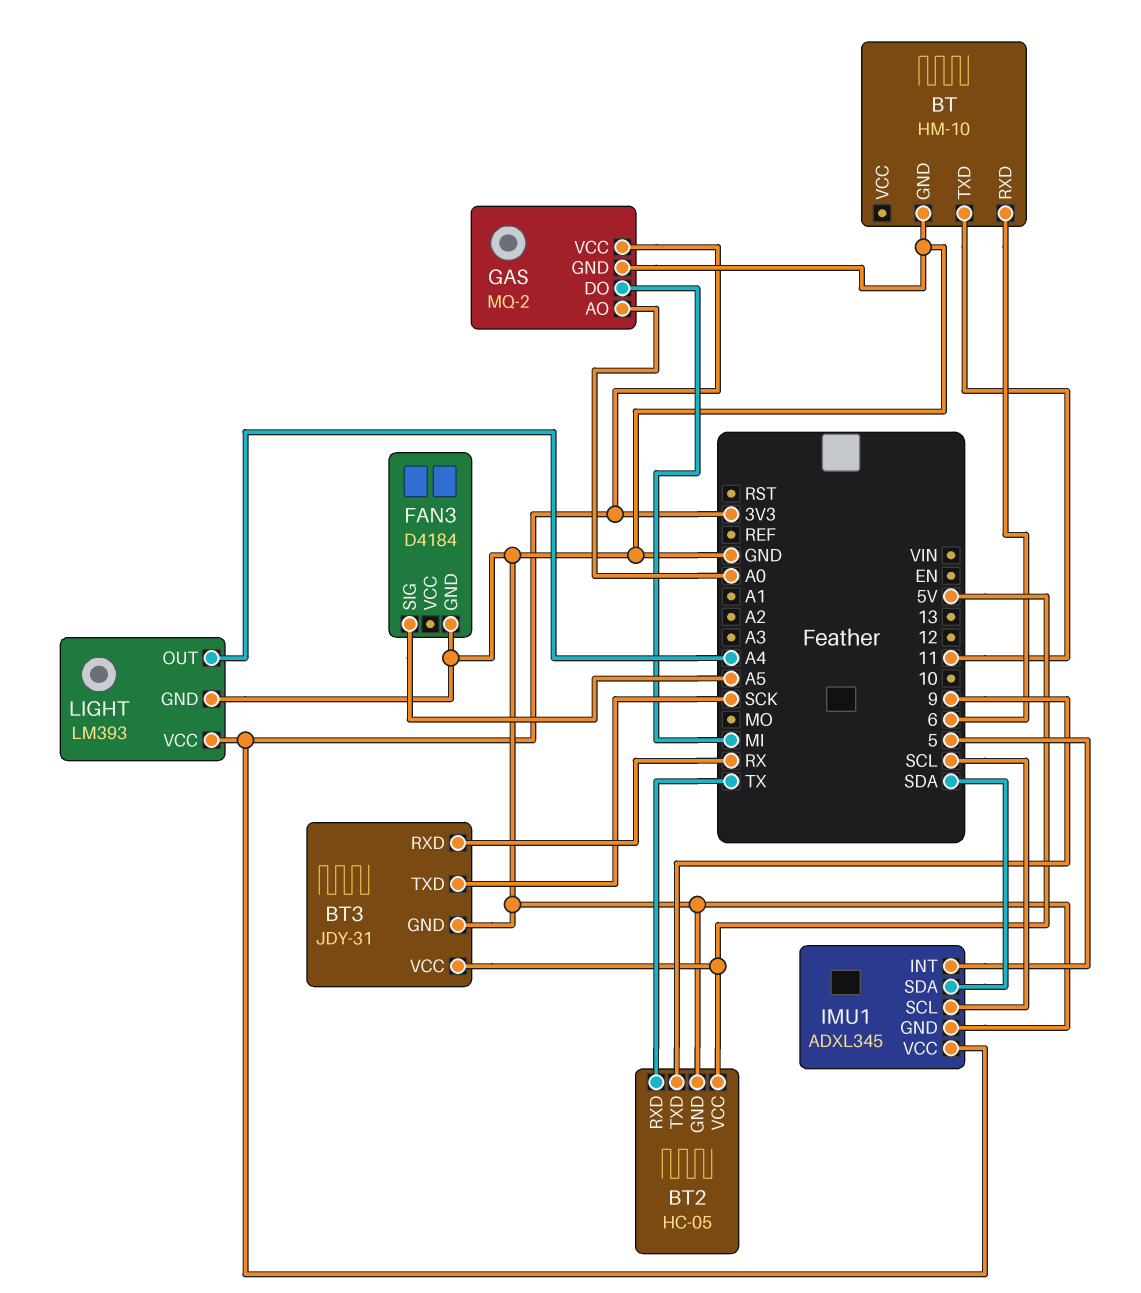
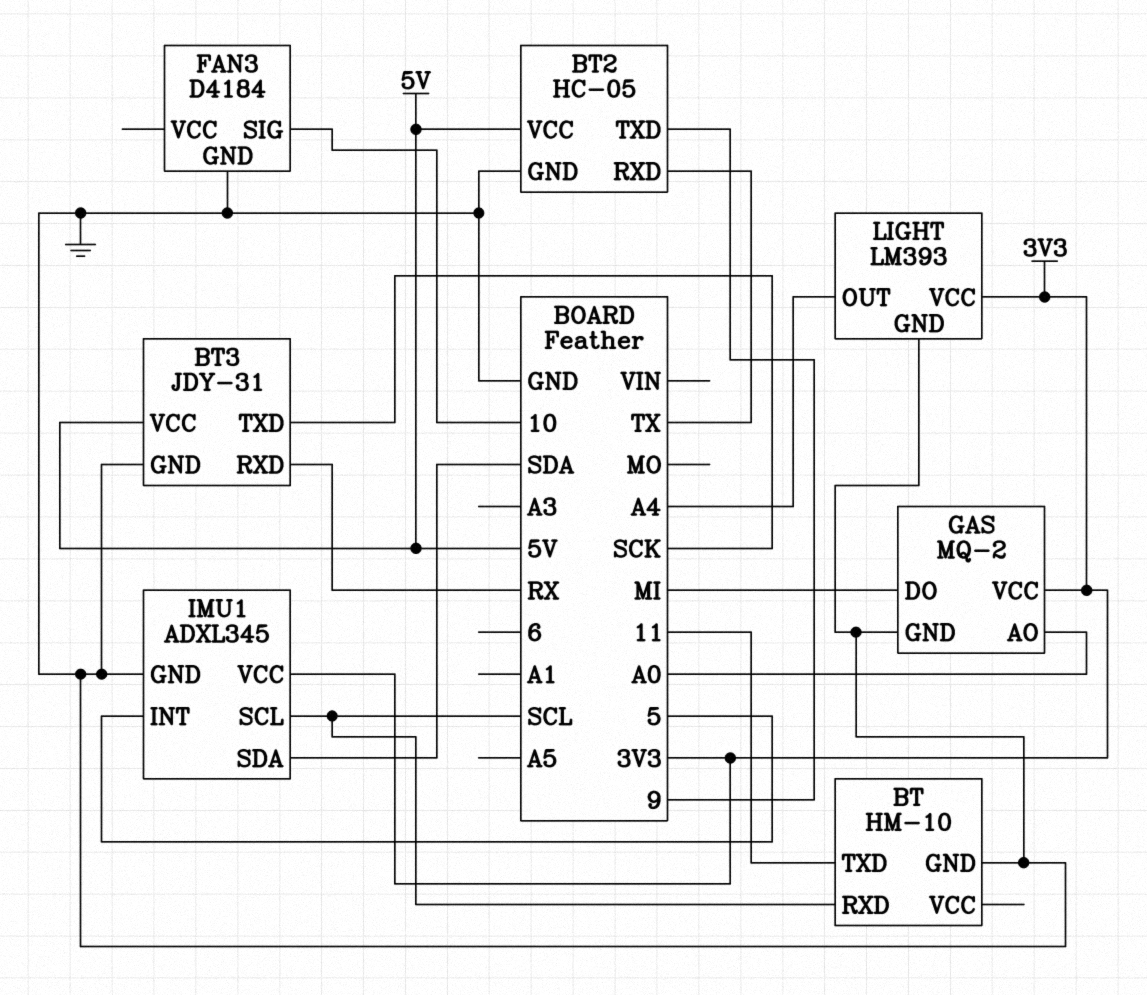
BT pin RXD: 6 -> SCL
FAN3 pin SIG: A5 -> 10

